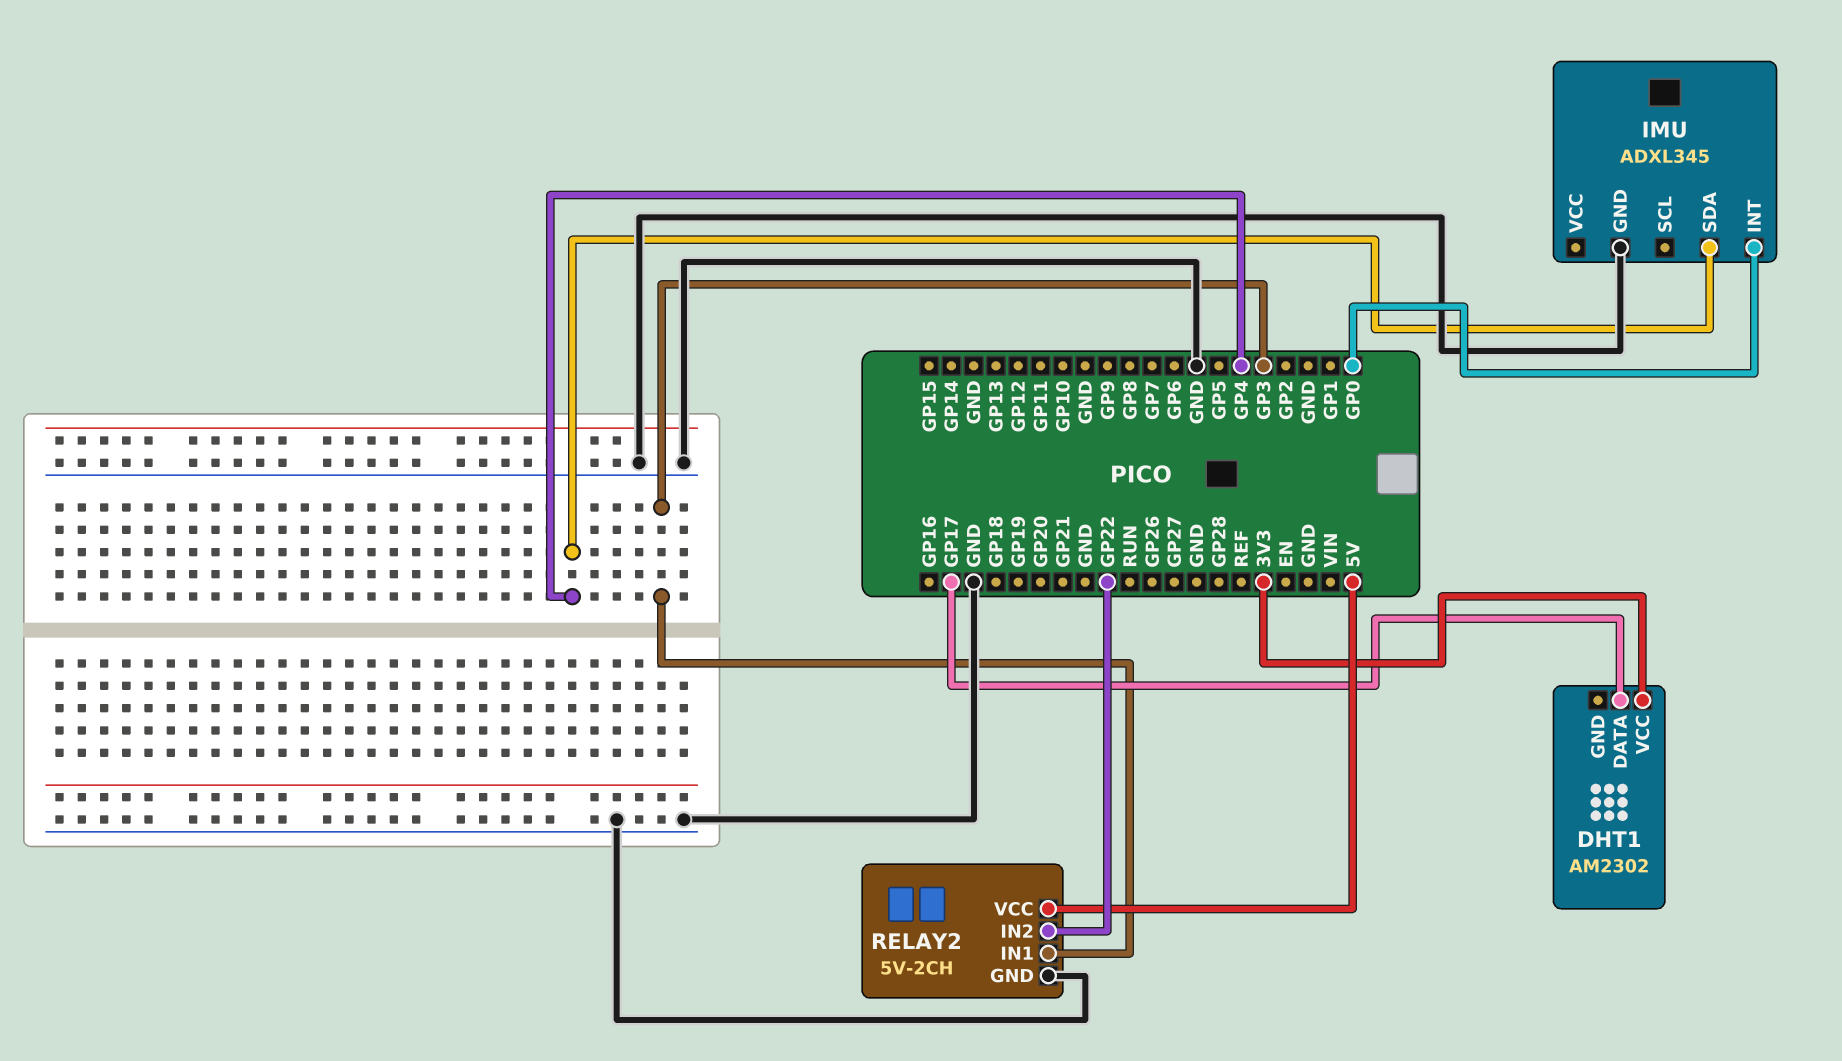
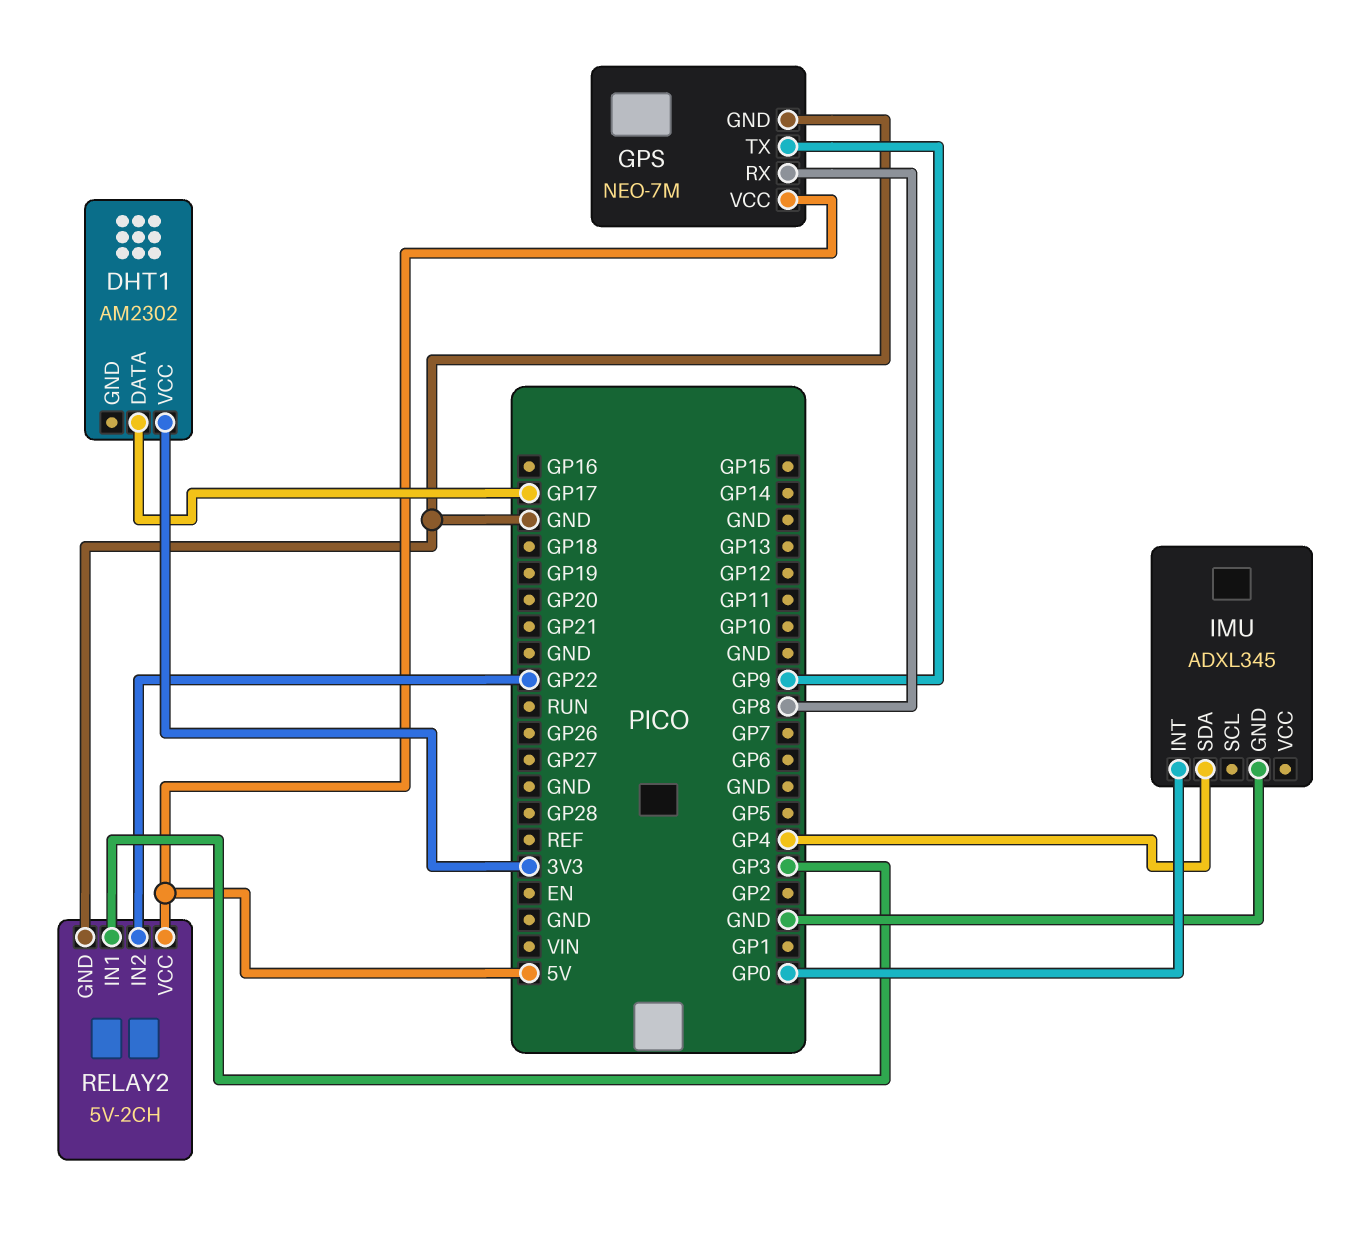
GPS: none -> NEO-7M
GPS pin GND: none -> GND
GPS pin RX: none -> GP8
GPS pin TX: none -> GP9
GPS pin VCC: none -> 5V

